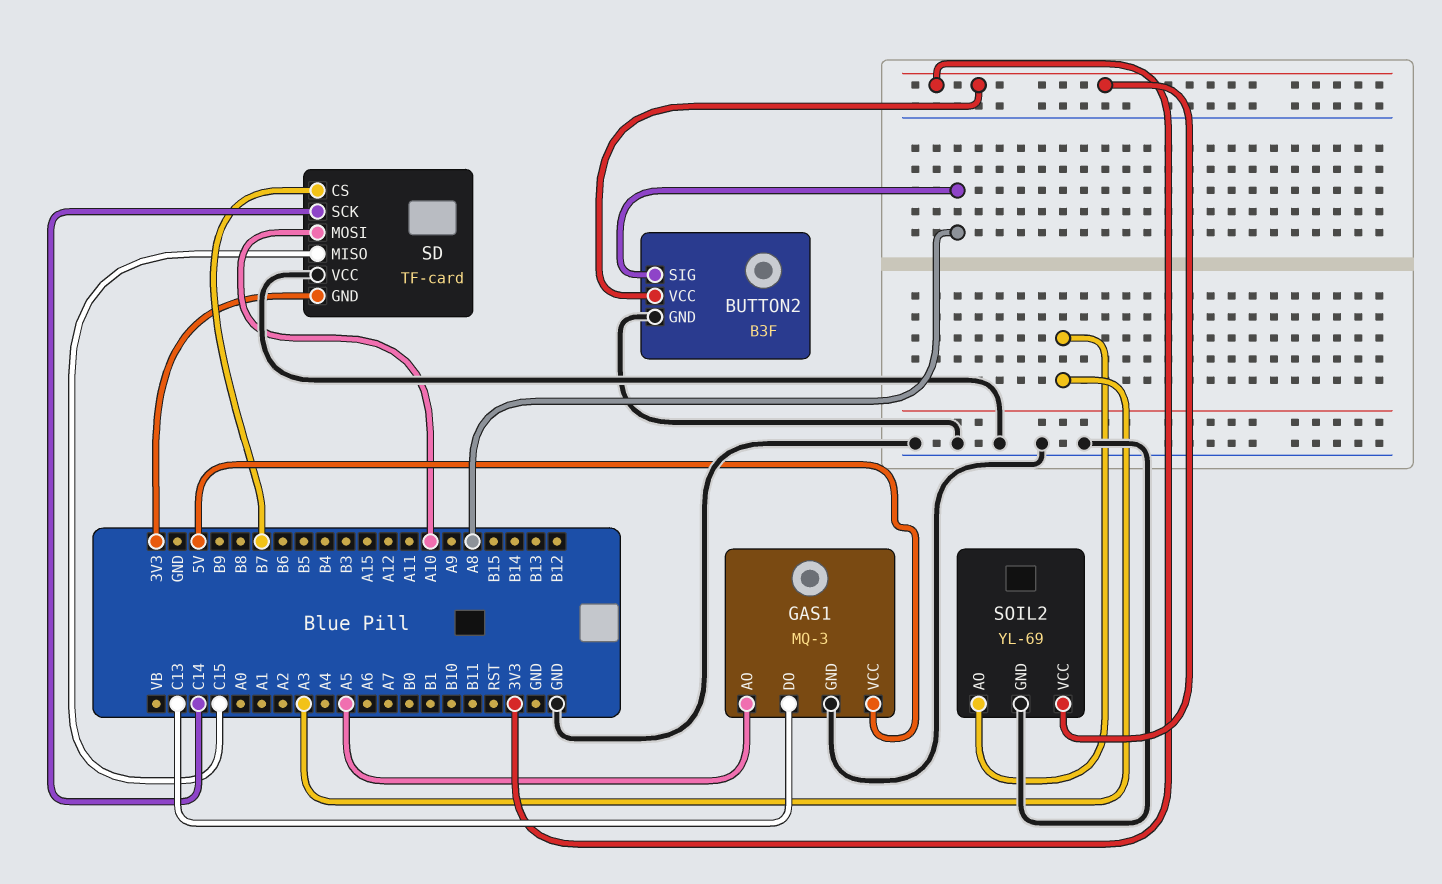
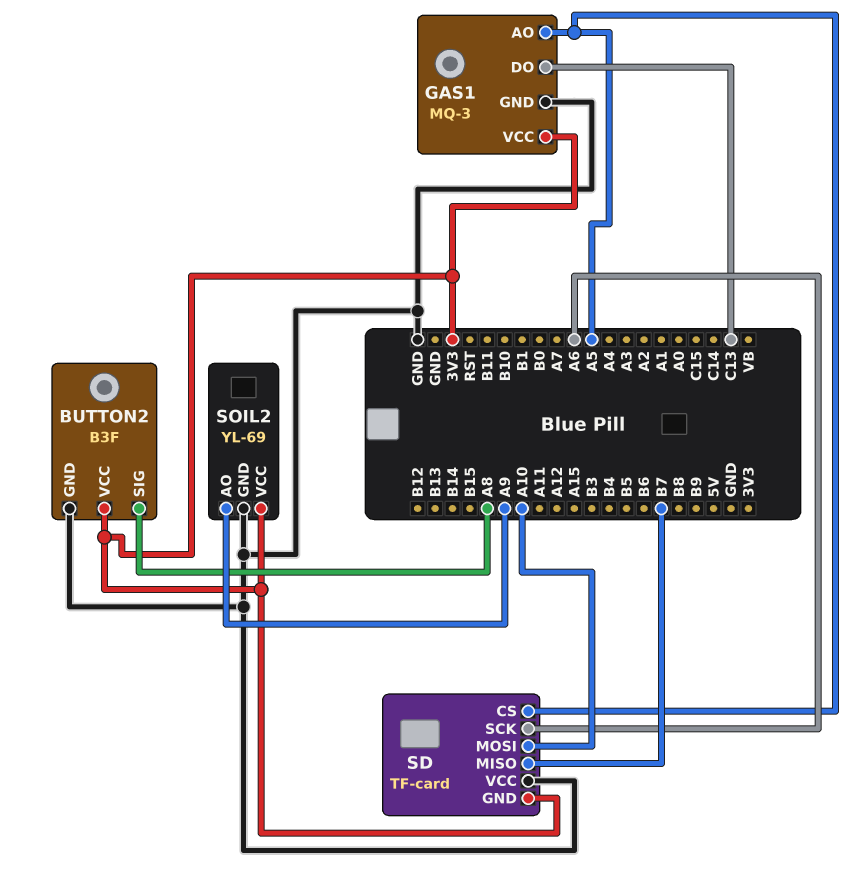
GAS1 pin VCC: 5V -> 3V3
SD pin CS: B7 -> A5
SD pin MISO: C15 -> B7
SD pin SCK: C14 -> A6
SOIL2 pin AO: A3 -> A9

